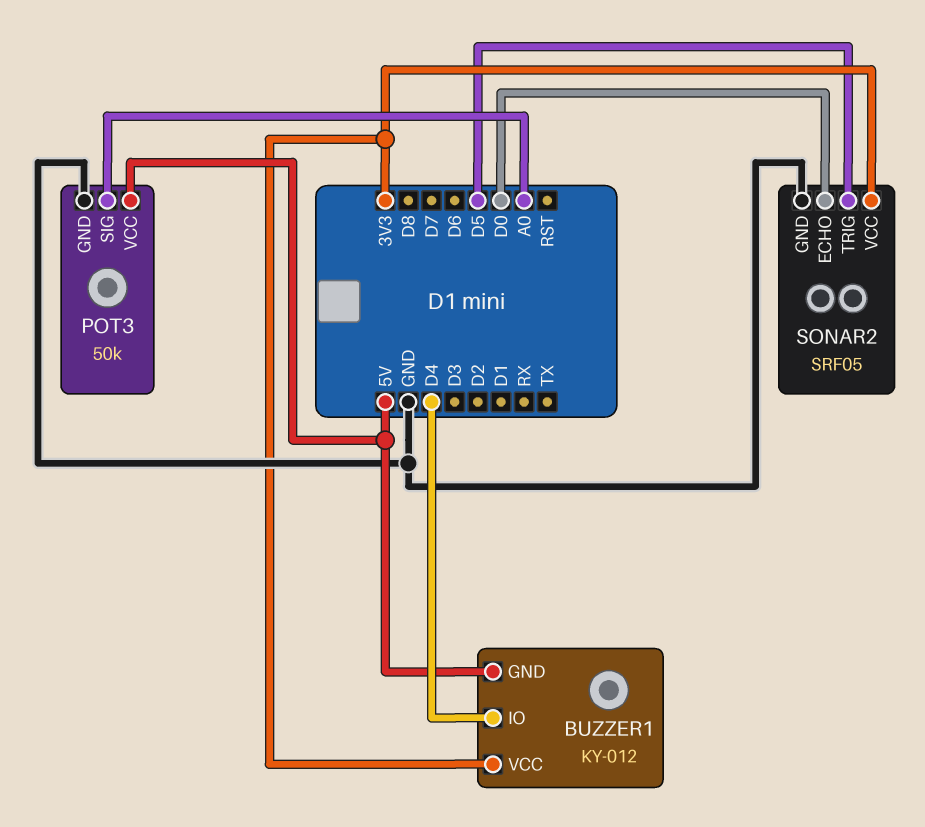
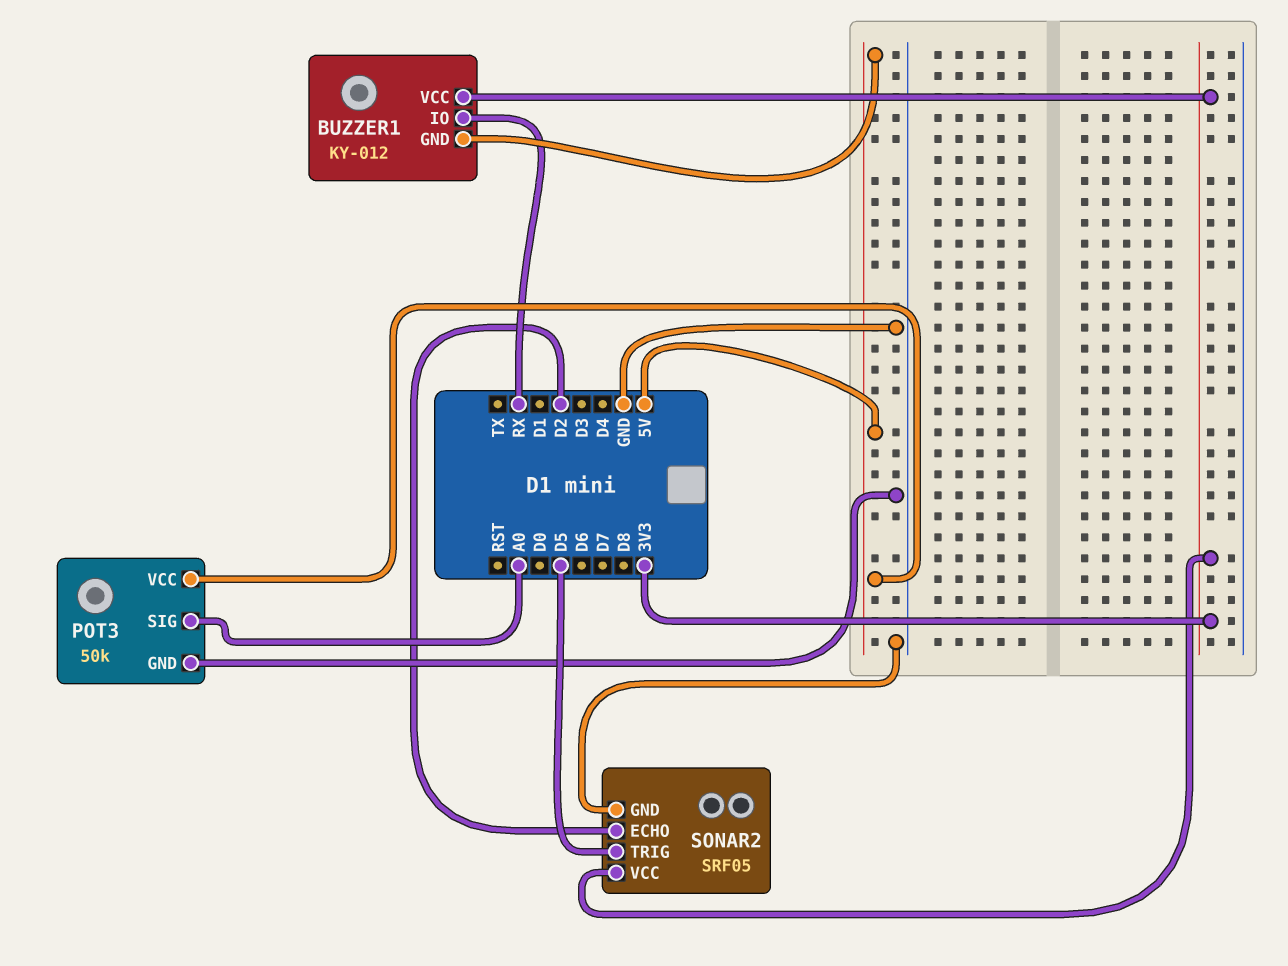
BUZZER1 pin IO: D4 -> RX
SONAR2 pin ECHO: D0 -> D2

